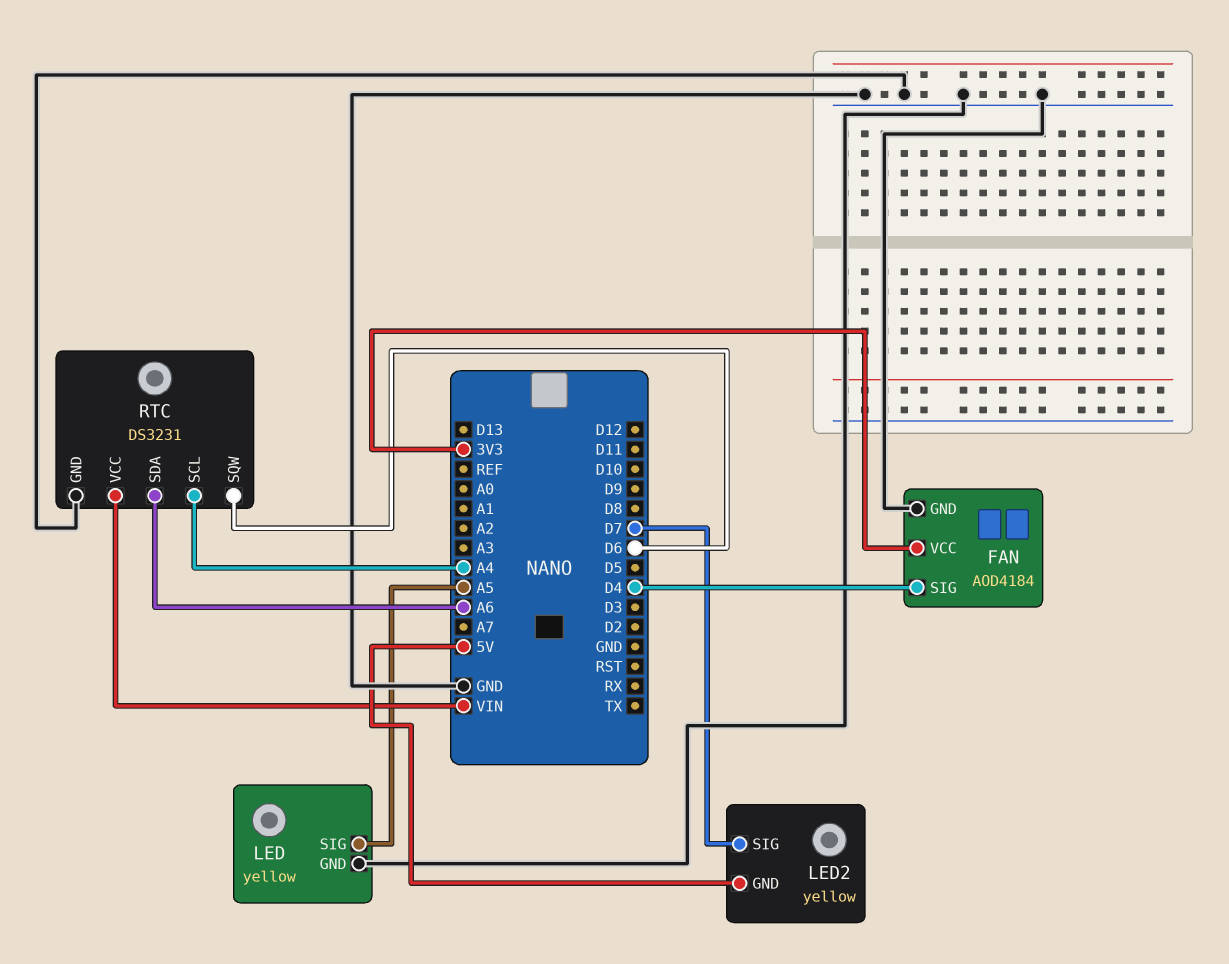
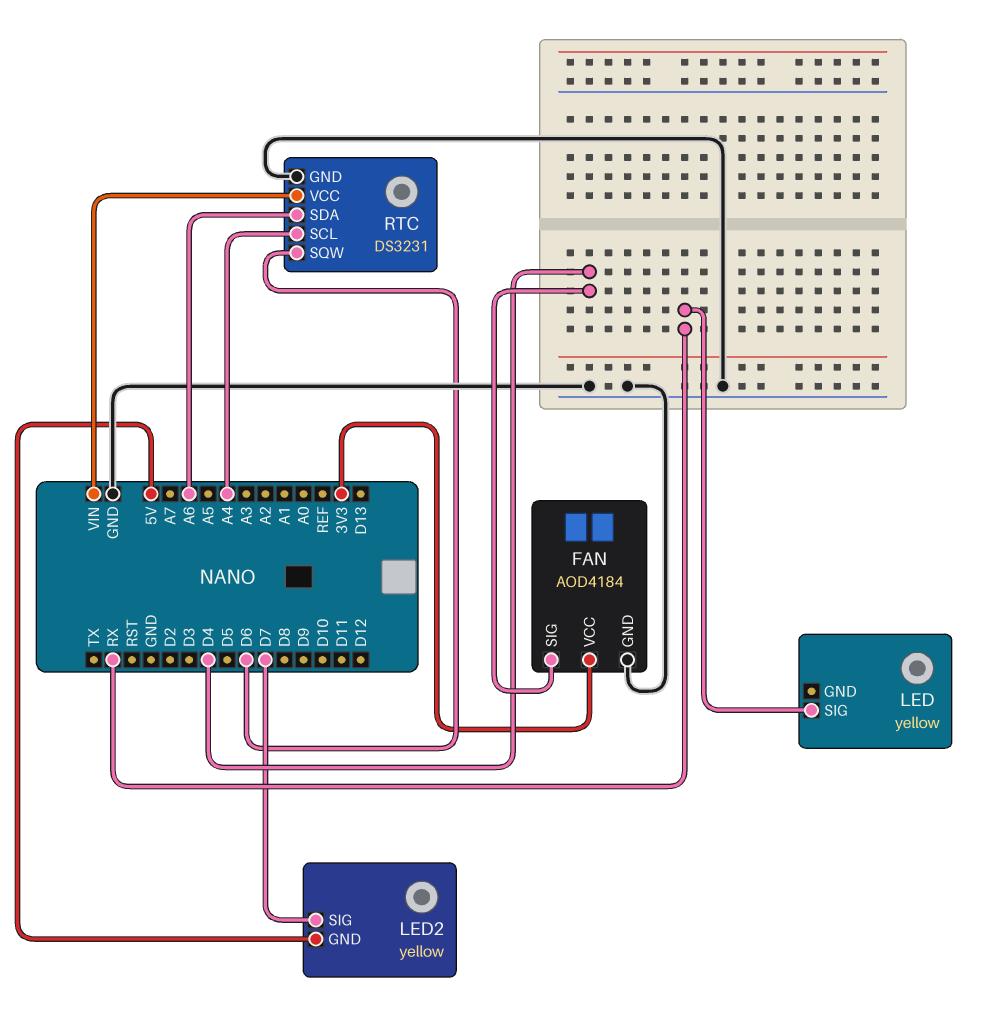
LED pin GND: GND -> none
LED pin SIG: A5 -> RX

